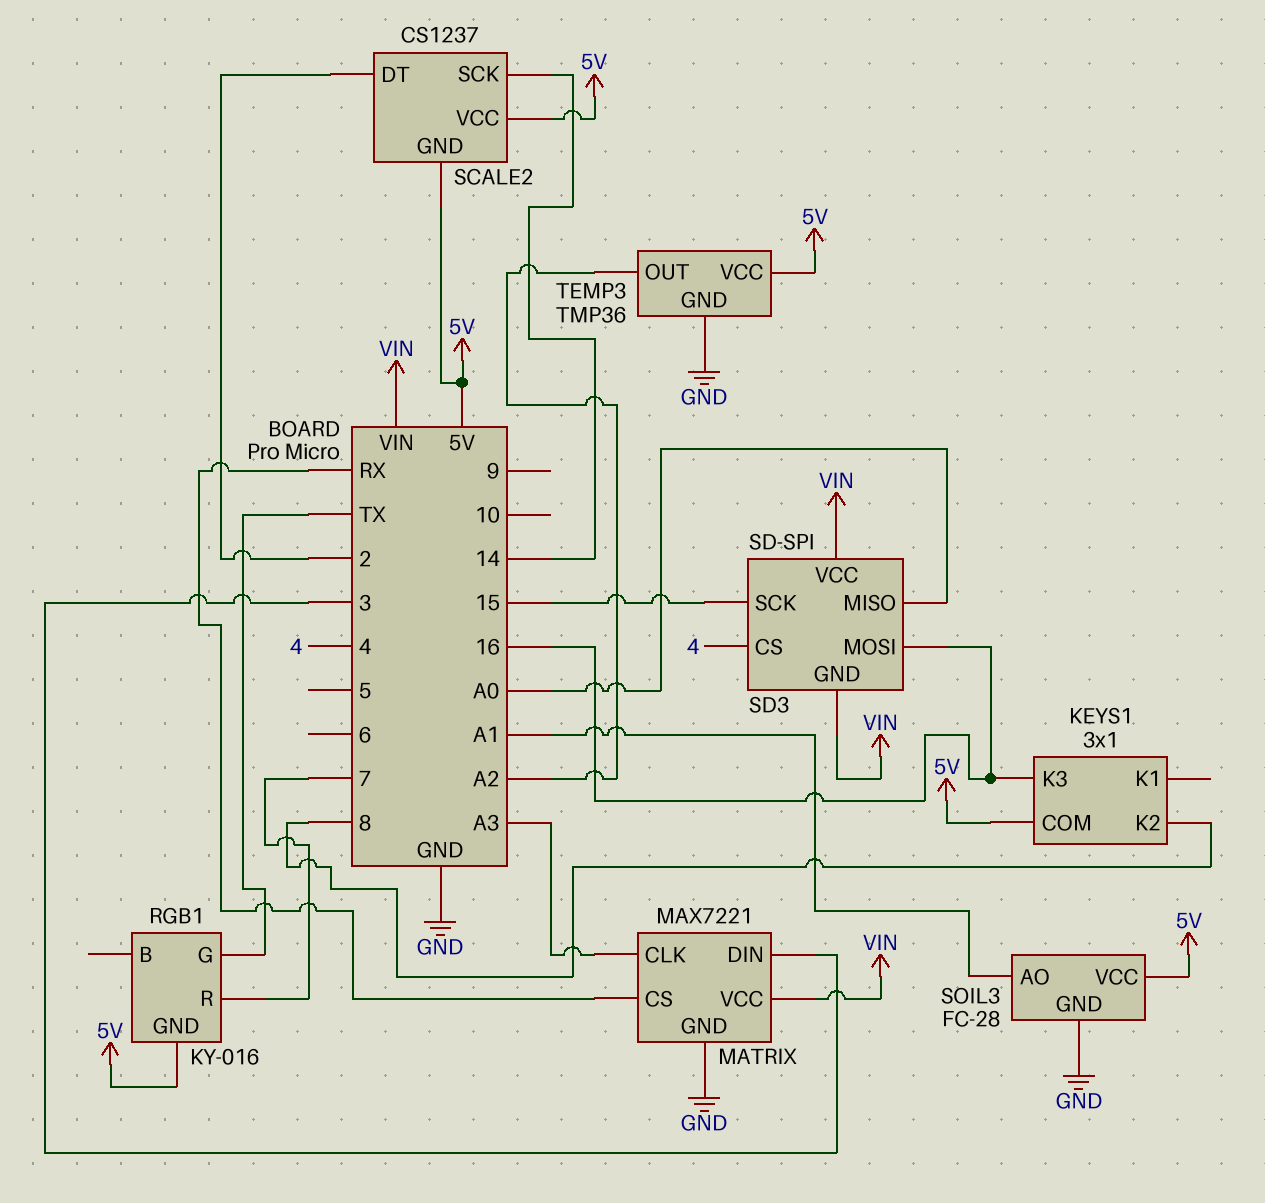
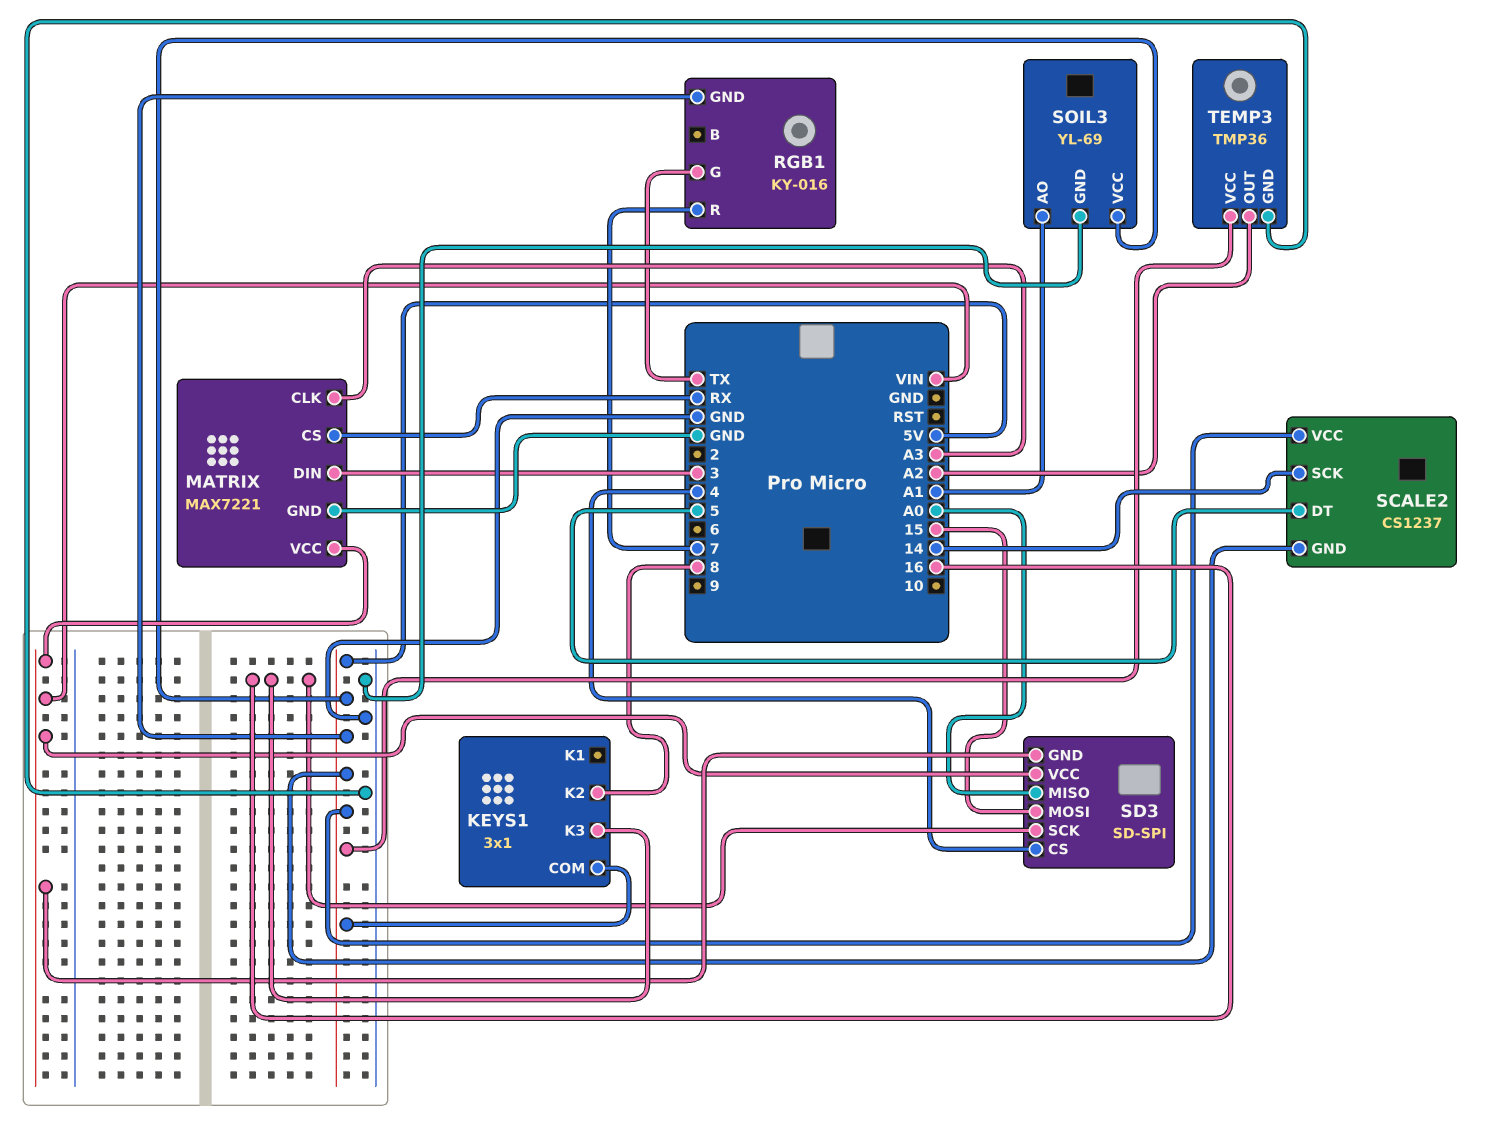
SCALE2 pin DT: 2 -> 5
SD3 pin MOSI: 16 -> 15
SD3 pin SCK: 15 -> 16
SOIL3: FC-28 -> YL-69

